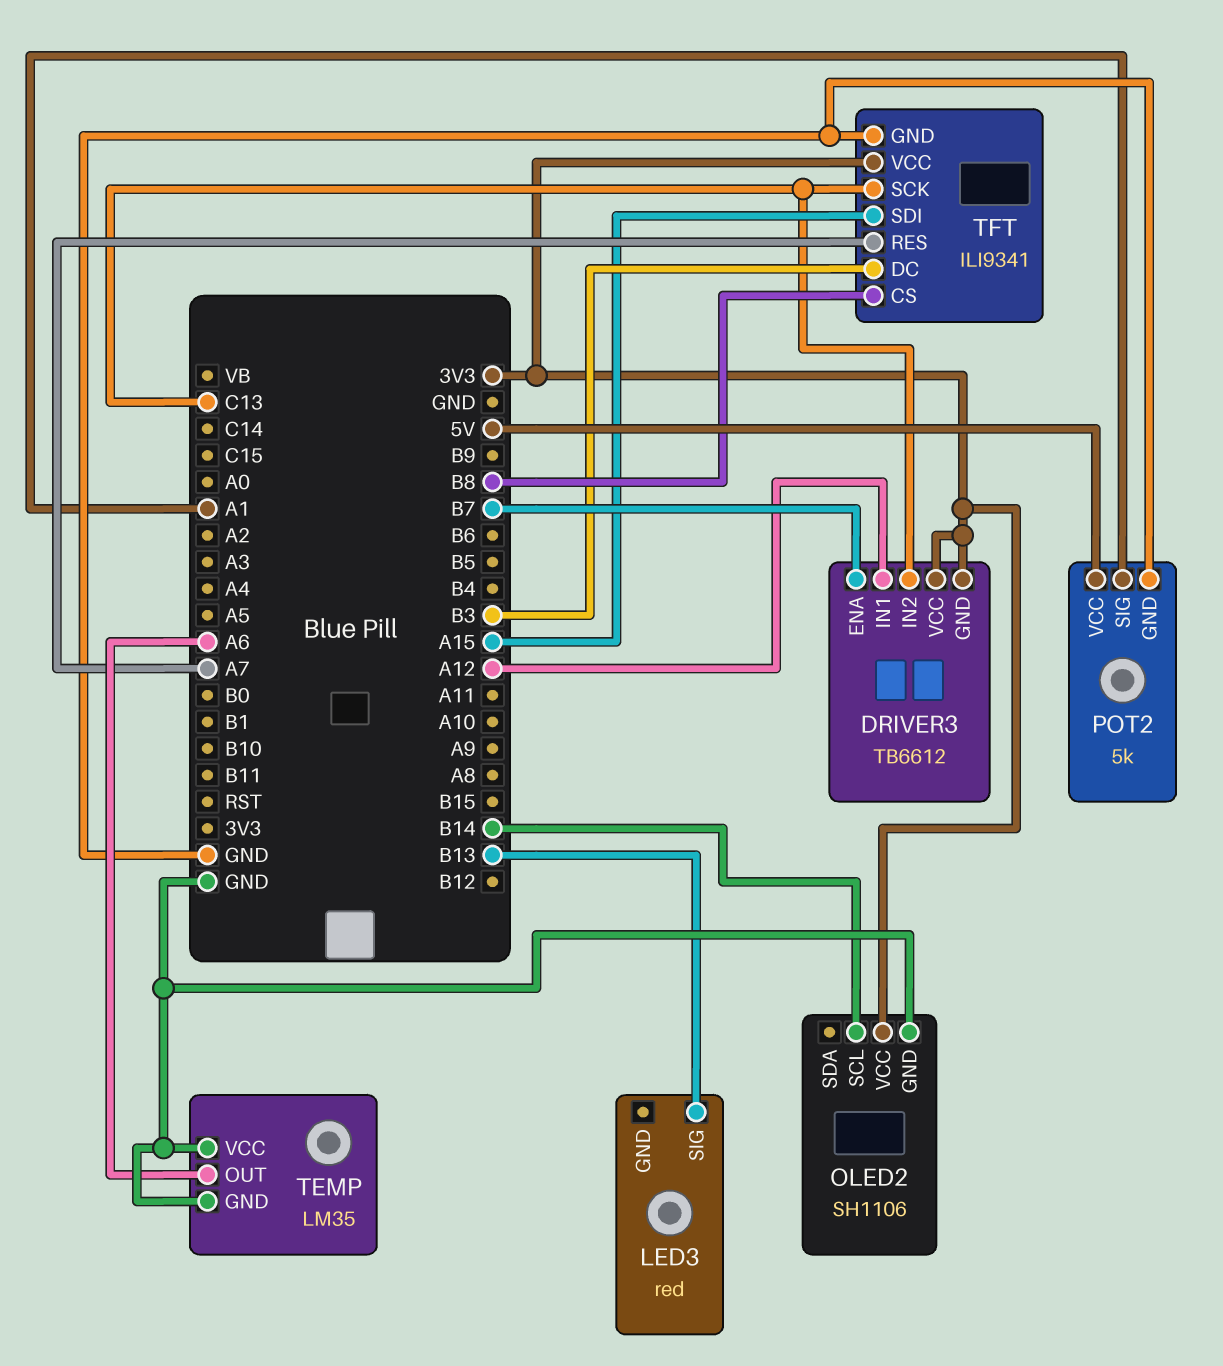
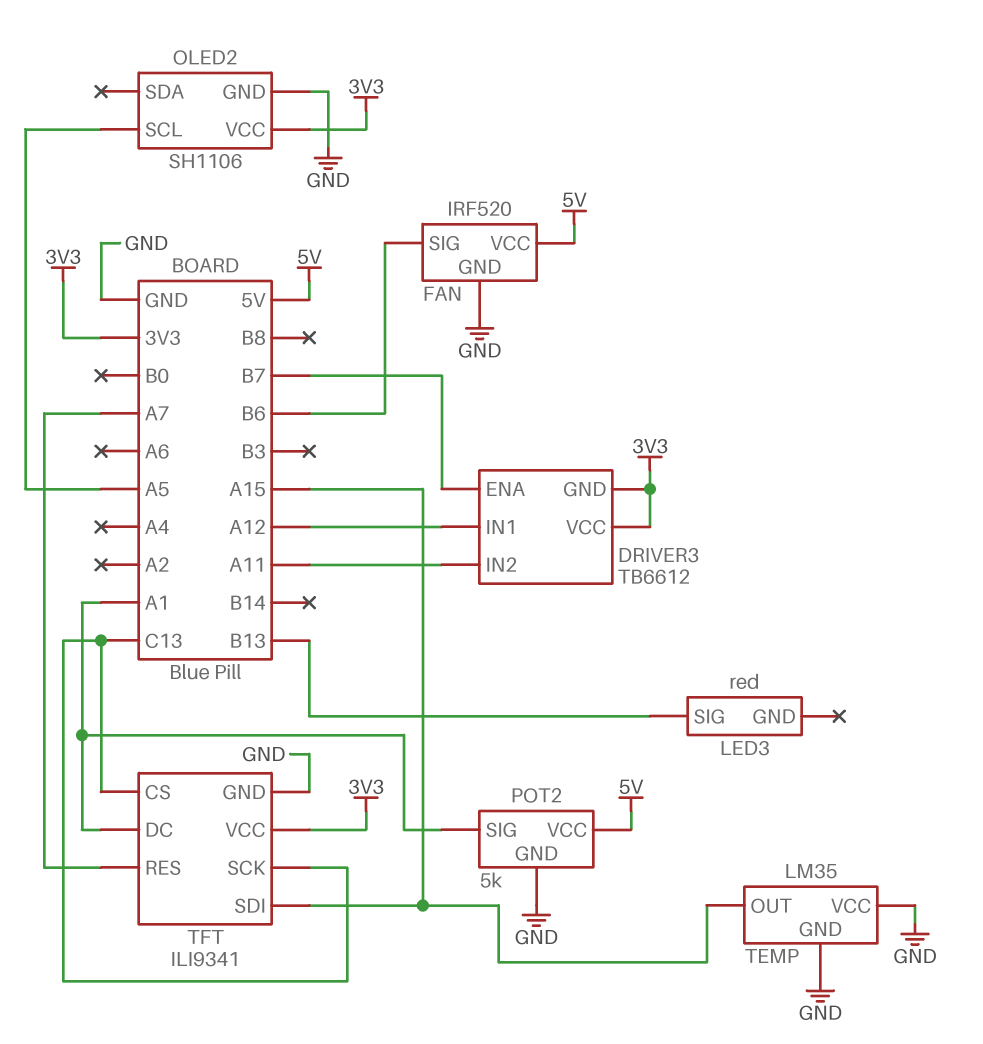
DRIVER3 pin IN2: C13 -> A11
FAN: none -> IRF520
FAN pin GND: none -> GND
FAN pin SIG: none -> B6
FAN pin VCC: none -> 5V
OLED2 pin SCL: B14 -> A5
TEMP pin OUT: A6 -> A15
TFT pin CS: B8 -> C13
TFT pin DC: B3 -> A1

